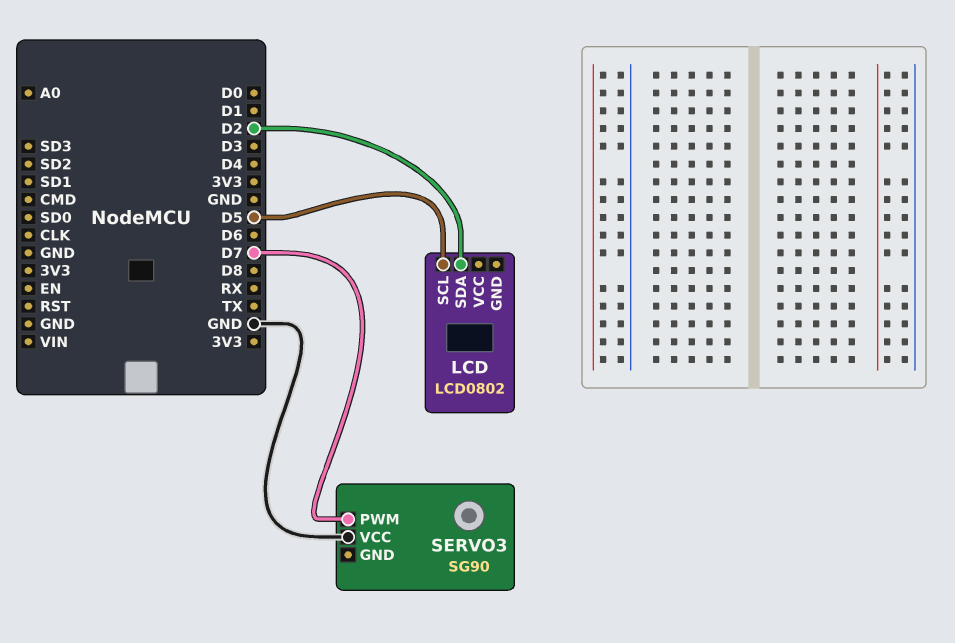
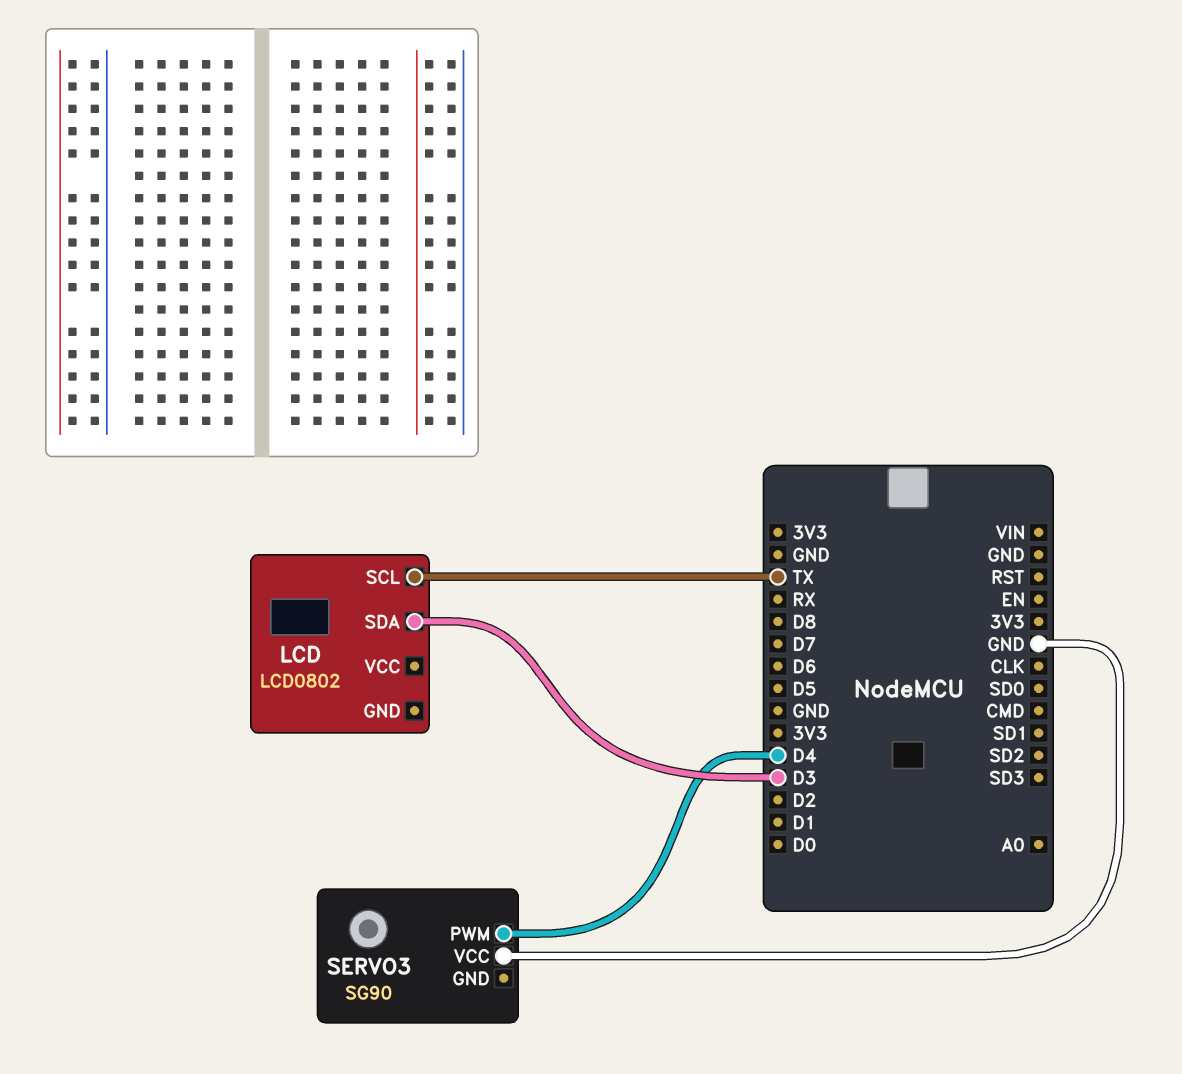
LCD pin SCL: D5 -> TX
LCD pin SDA: D2 -> D3
SERVO3 pin PWM: D7 -> D4

